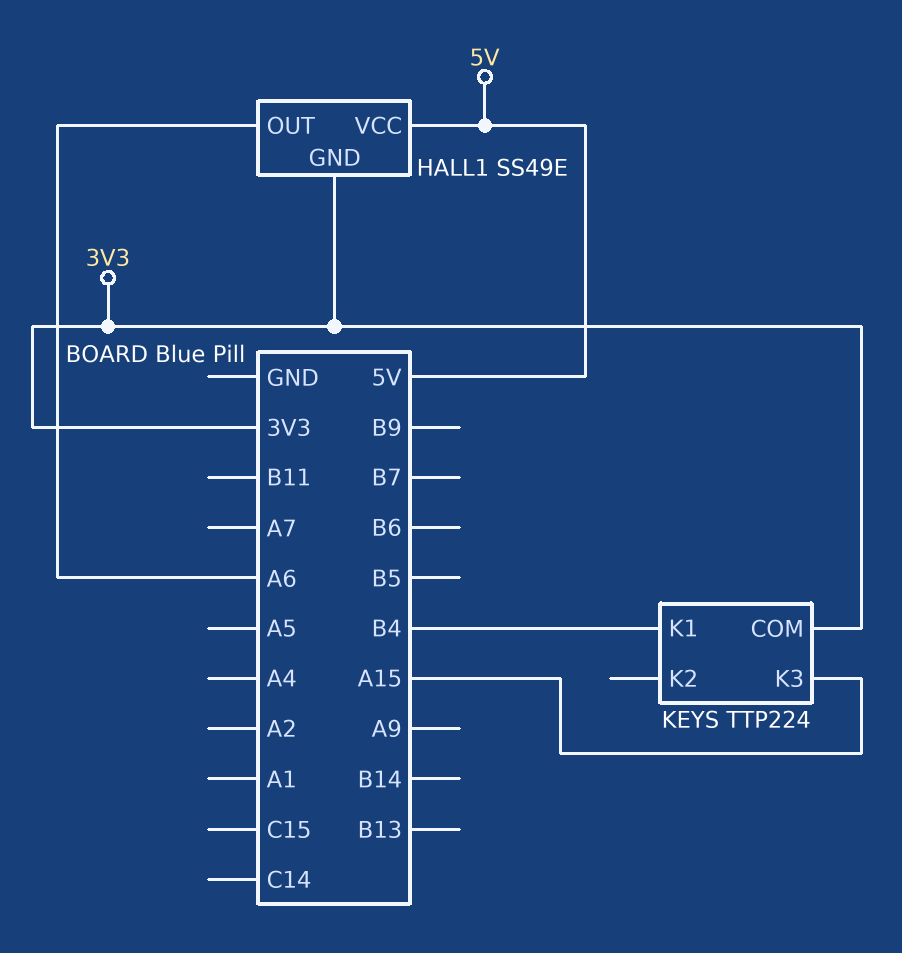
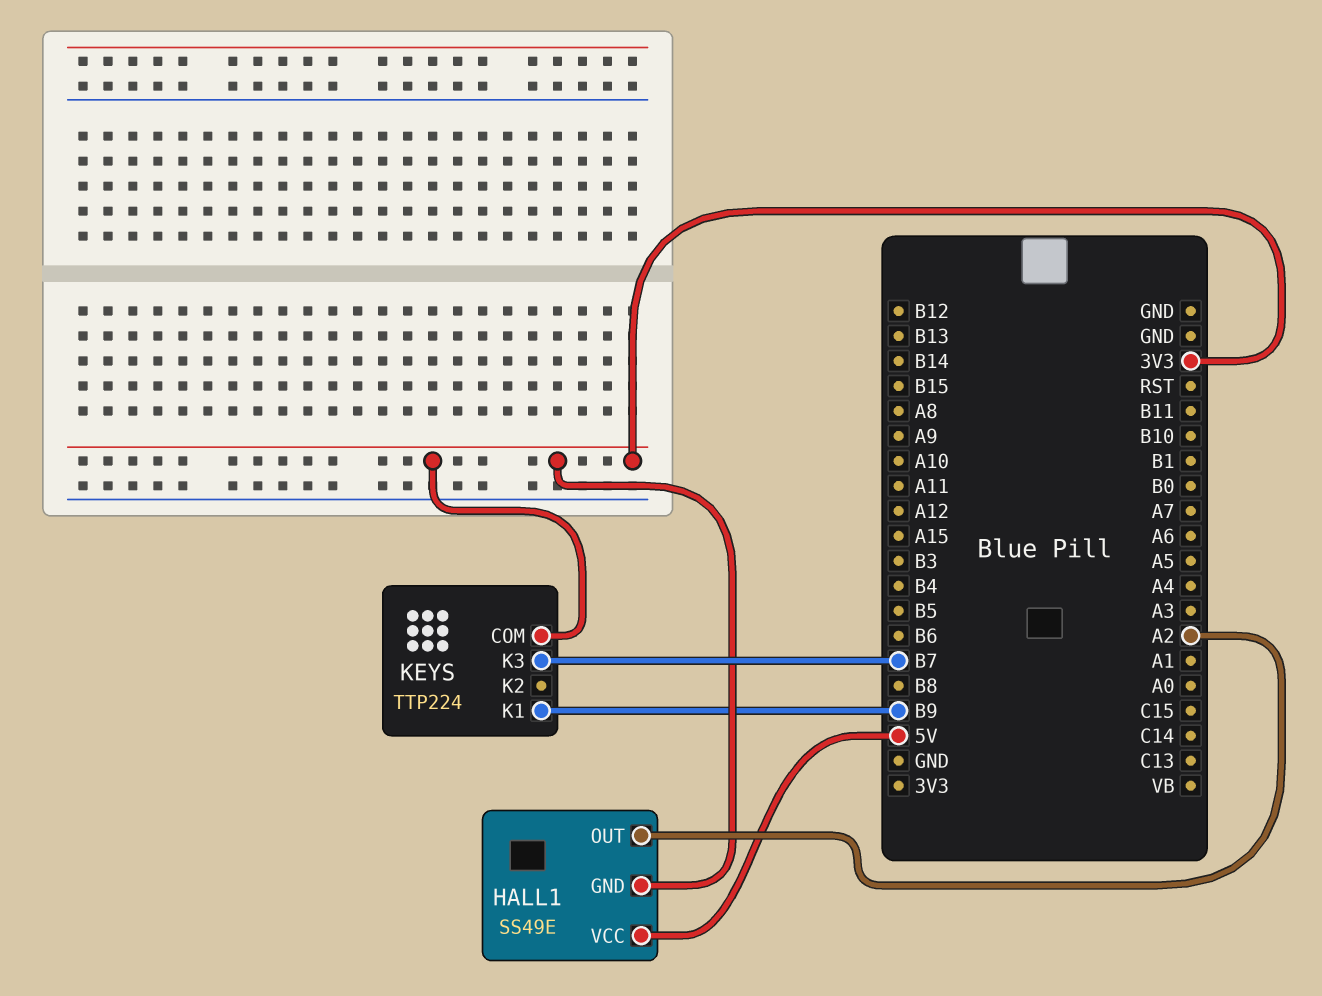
HALL1 pin OUT: A6 -> A2
KEYS pin K1: B4 -> B9
KEYS pin K3: A15 -> B7

